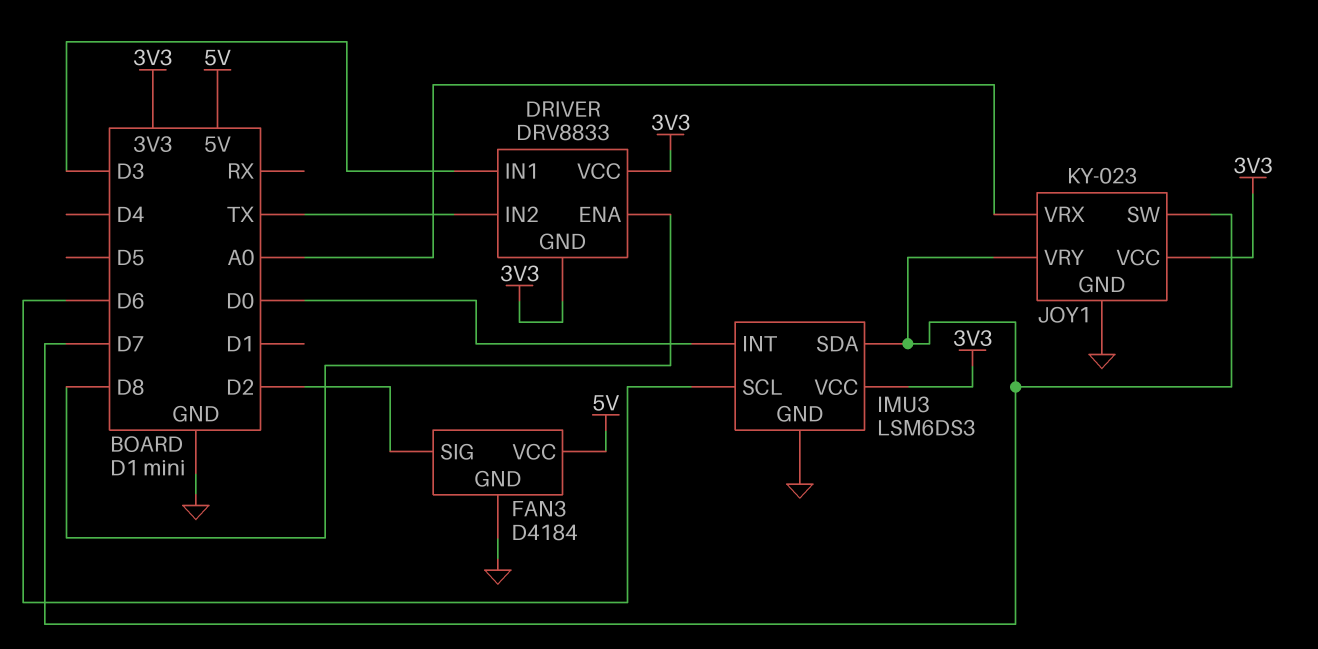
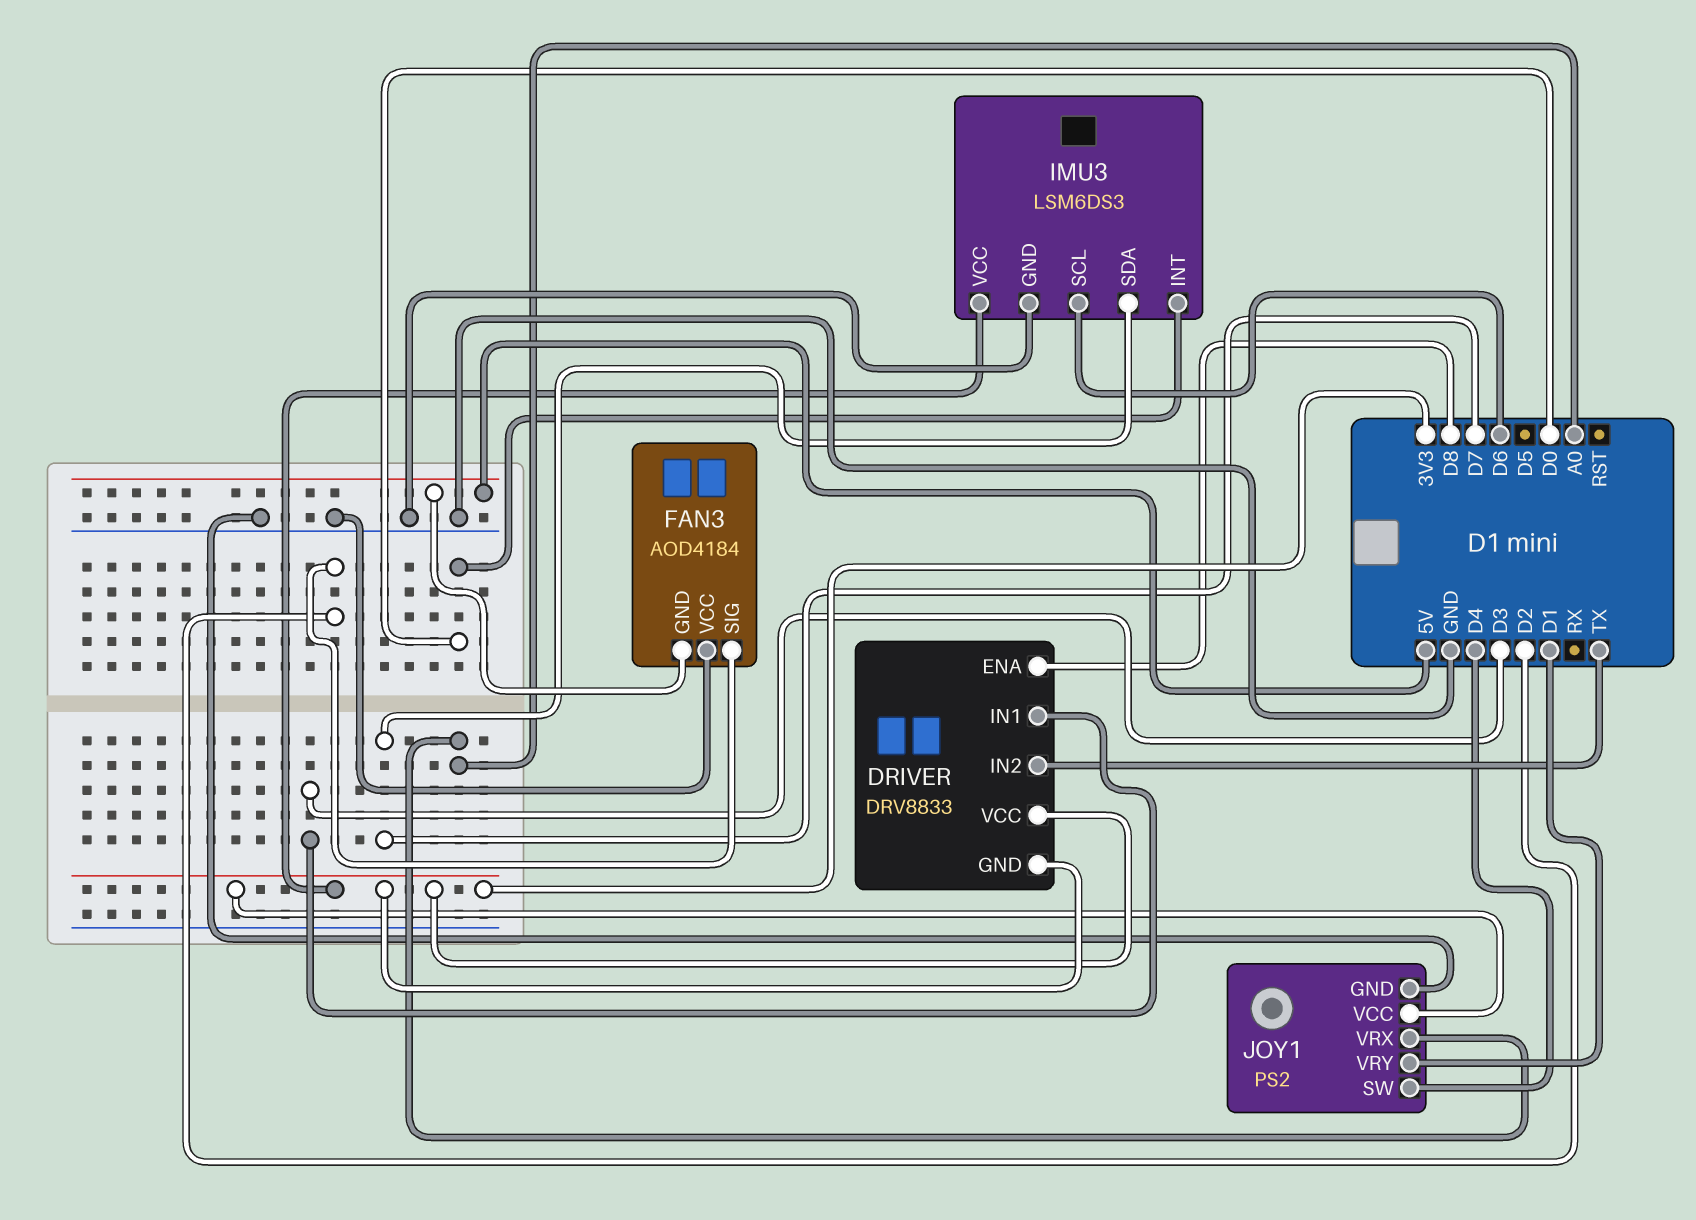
FAN3: D4184 -> AOD4184
FAN3 pin GND: GND -> 5V
FAN3 pin VCC: 5V -> GND
JOY1: KY-023 -> PS2
JOY1 pin SW: D7 -> D4
JOY1 pin VRY: D7 -> D1

